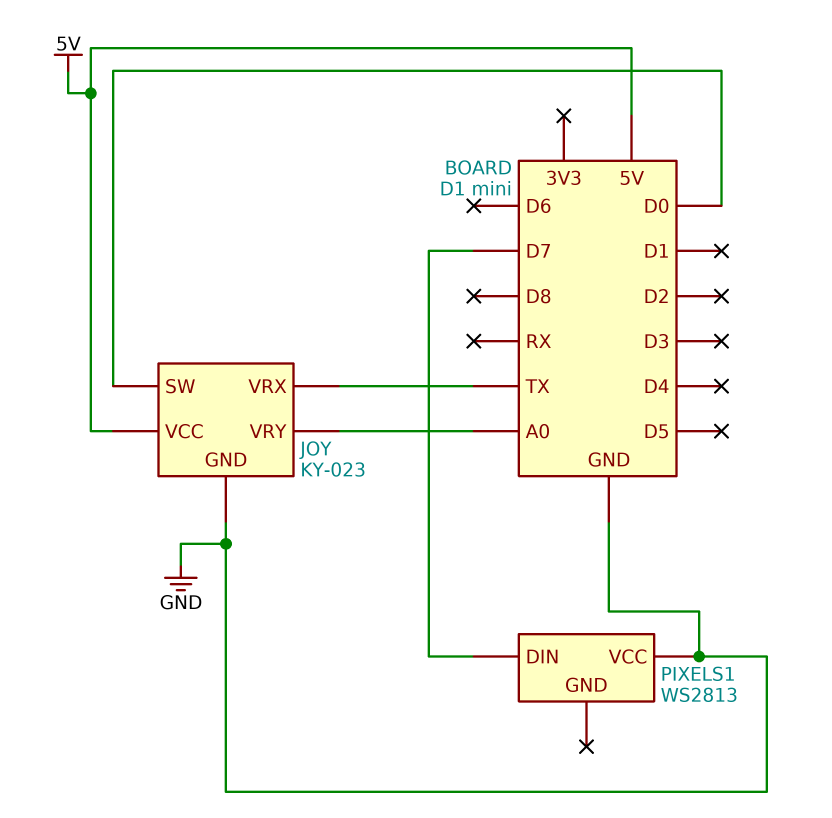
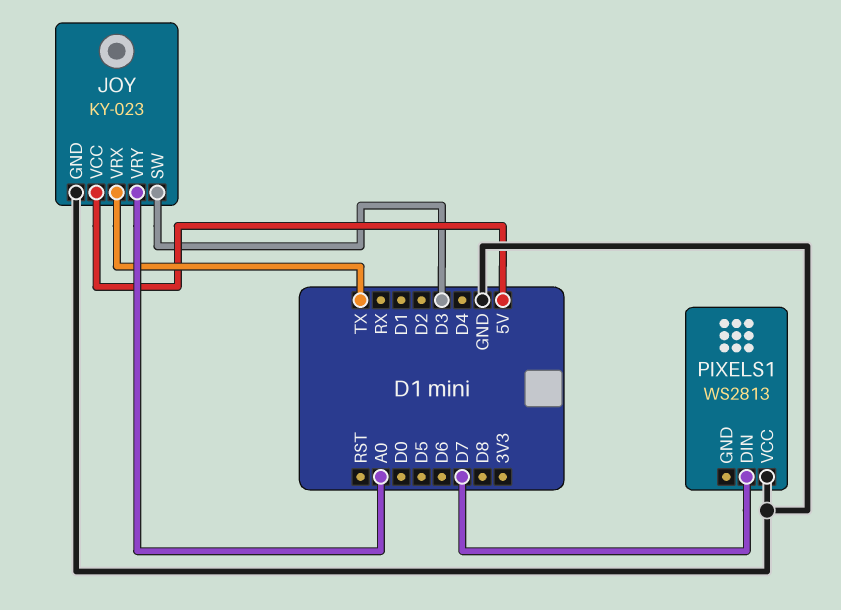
JOY pin SW: D0 -> D3

